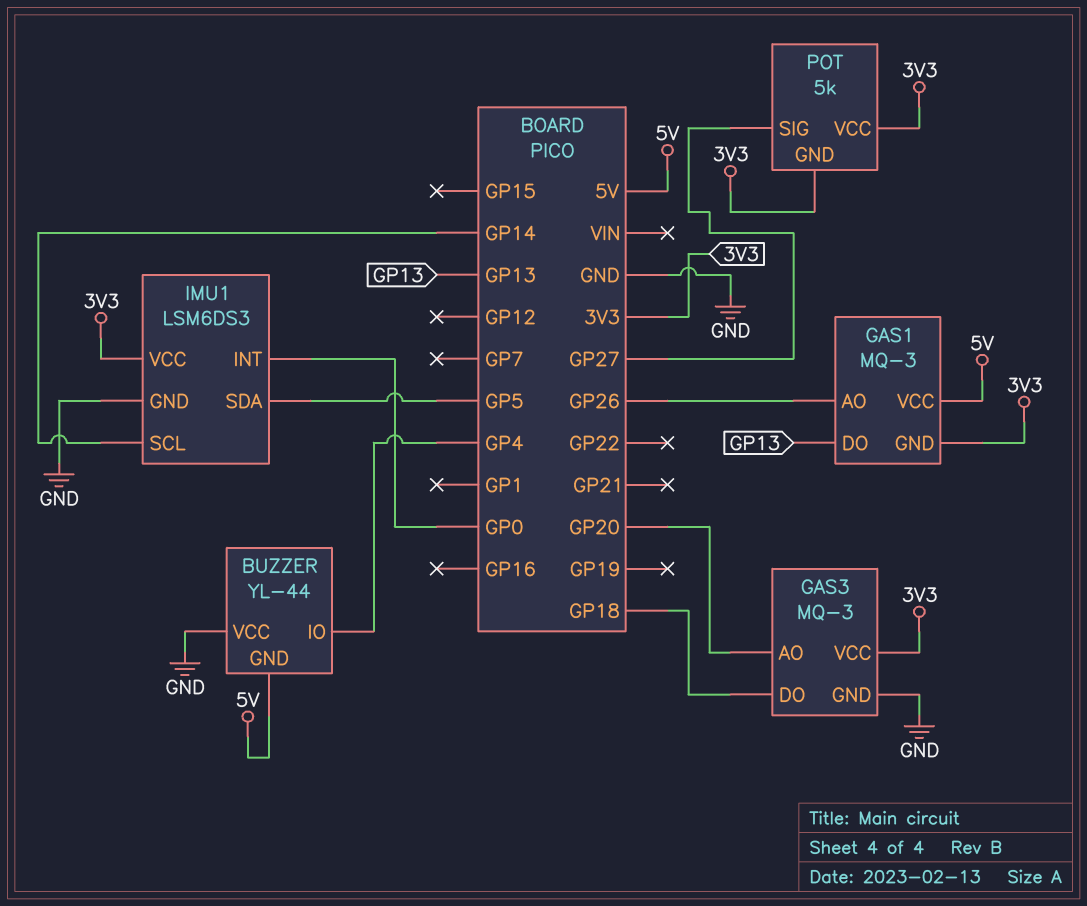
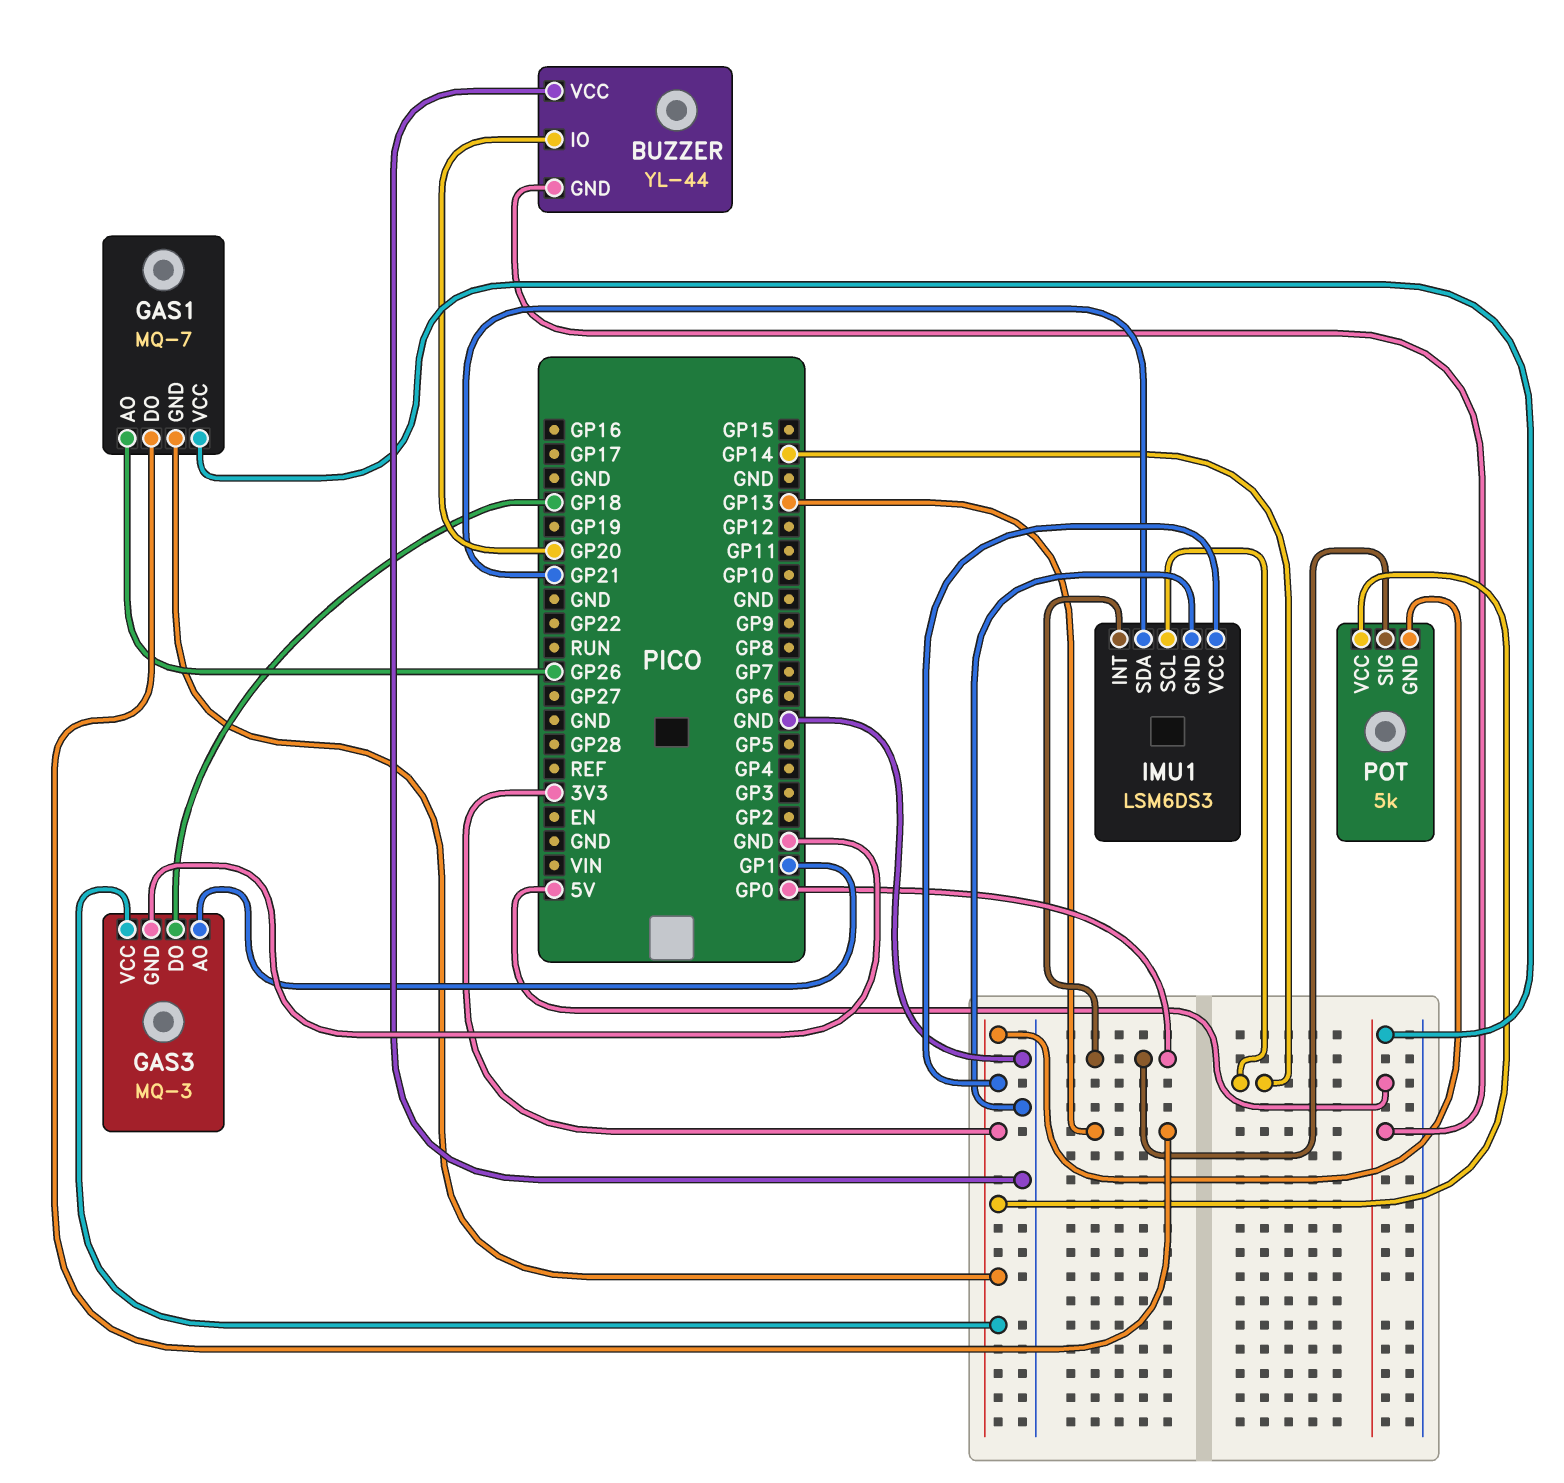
BUZZER pin IO: GP4 -> GP20
GAS1: MQ-3 -> MQ-7
GAS3 pin AO: GP20 -> GP1
IMU1 pin SDA: GP5 -> GP21
POT pin SIG: GP27 -> GP0

